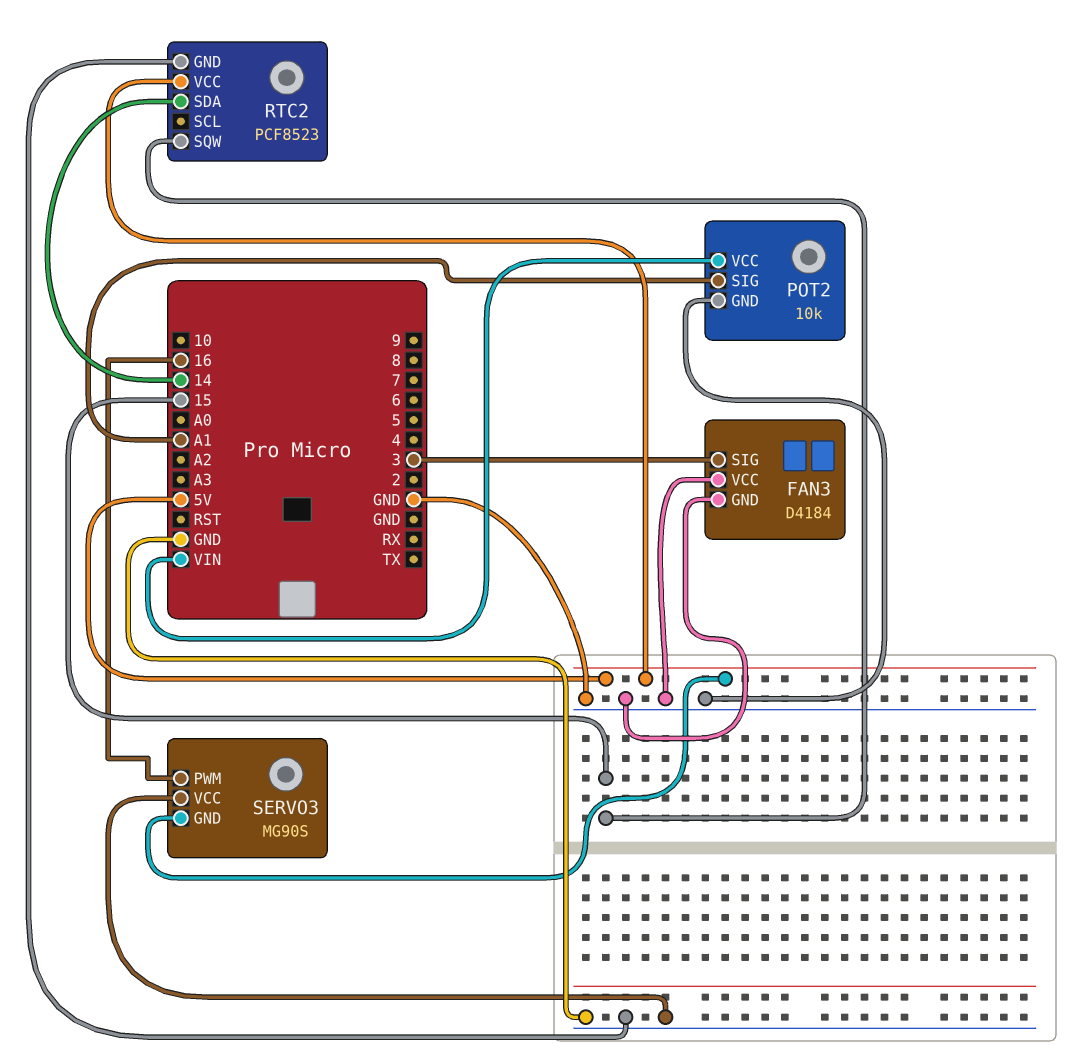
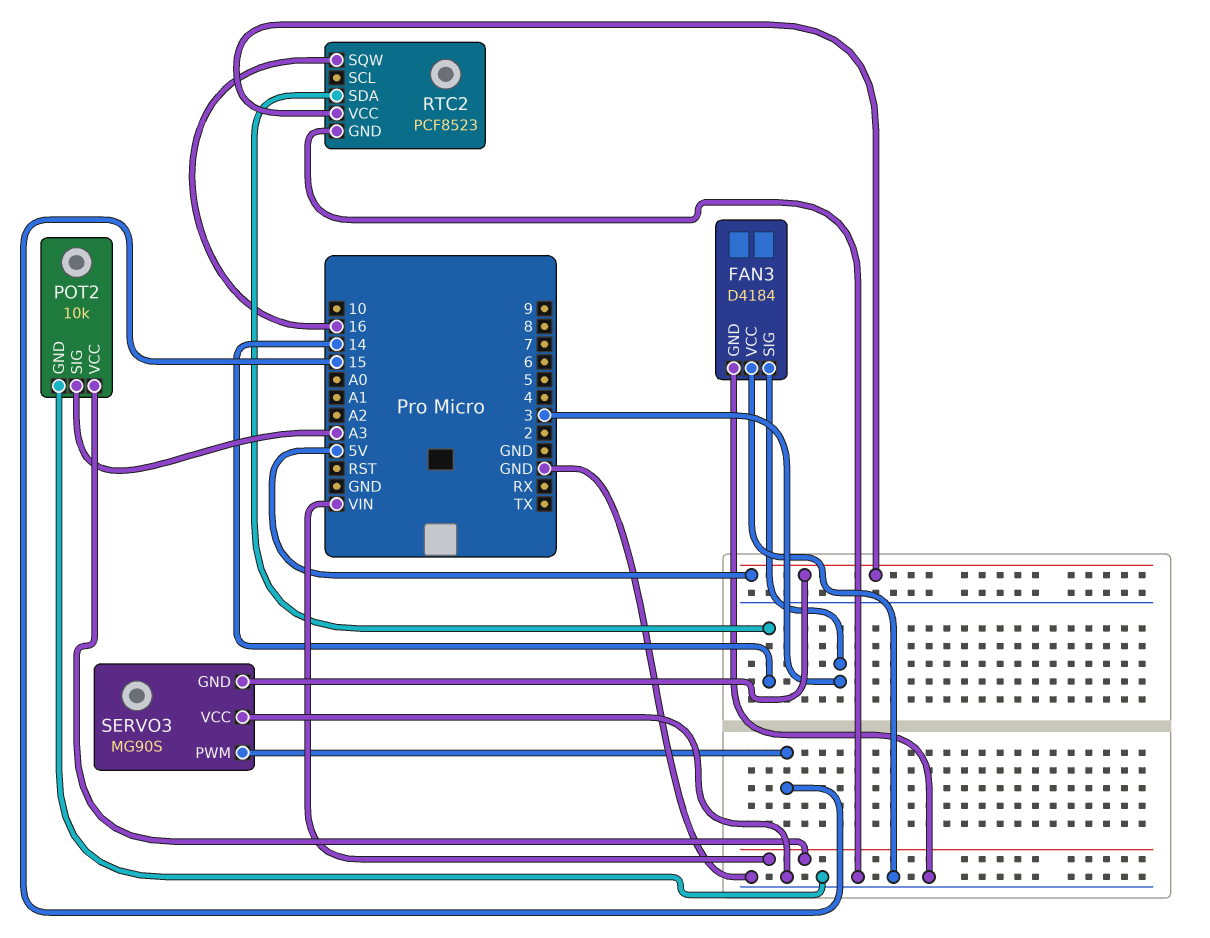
POT2 pin SIG: A1 -> A3
RTC2 pin SQW: 15 -> 16
SERVO3 pin PWM: 16 -> 15

